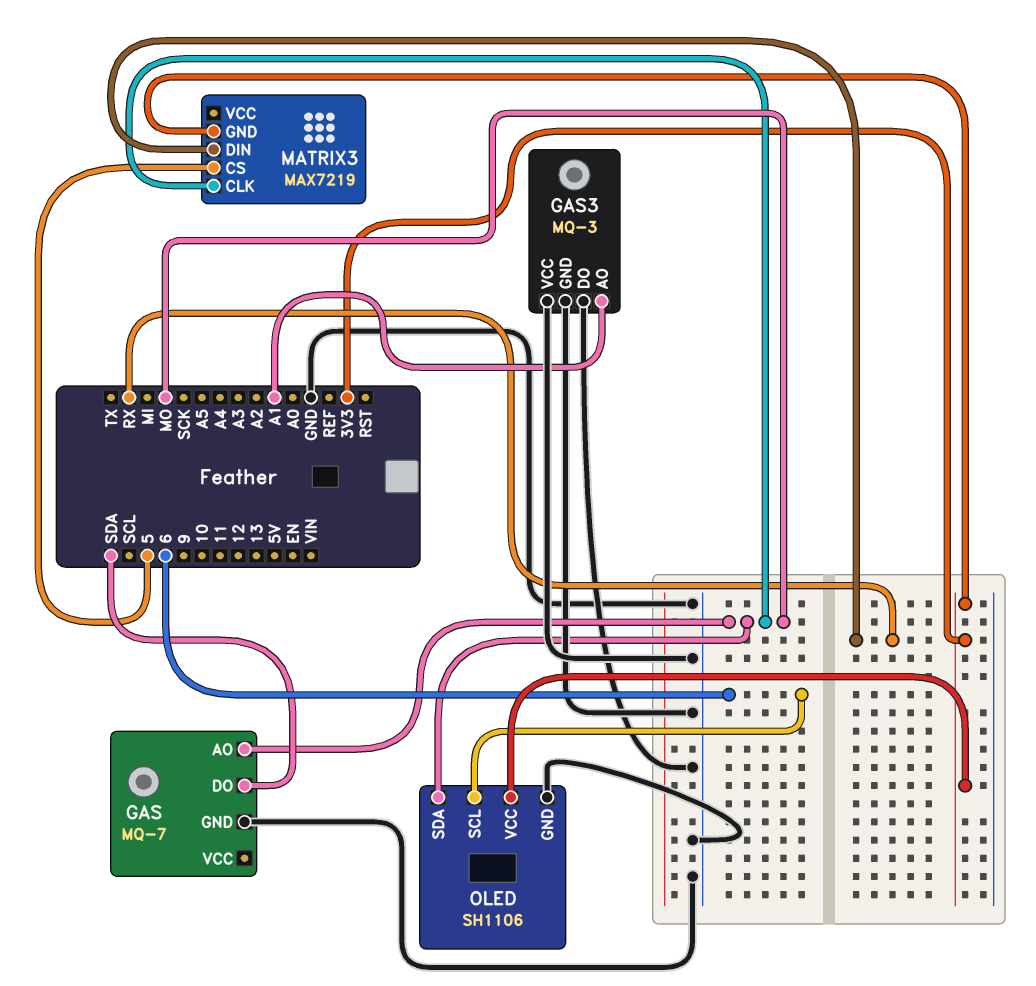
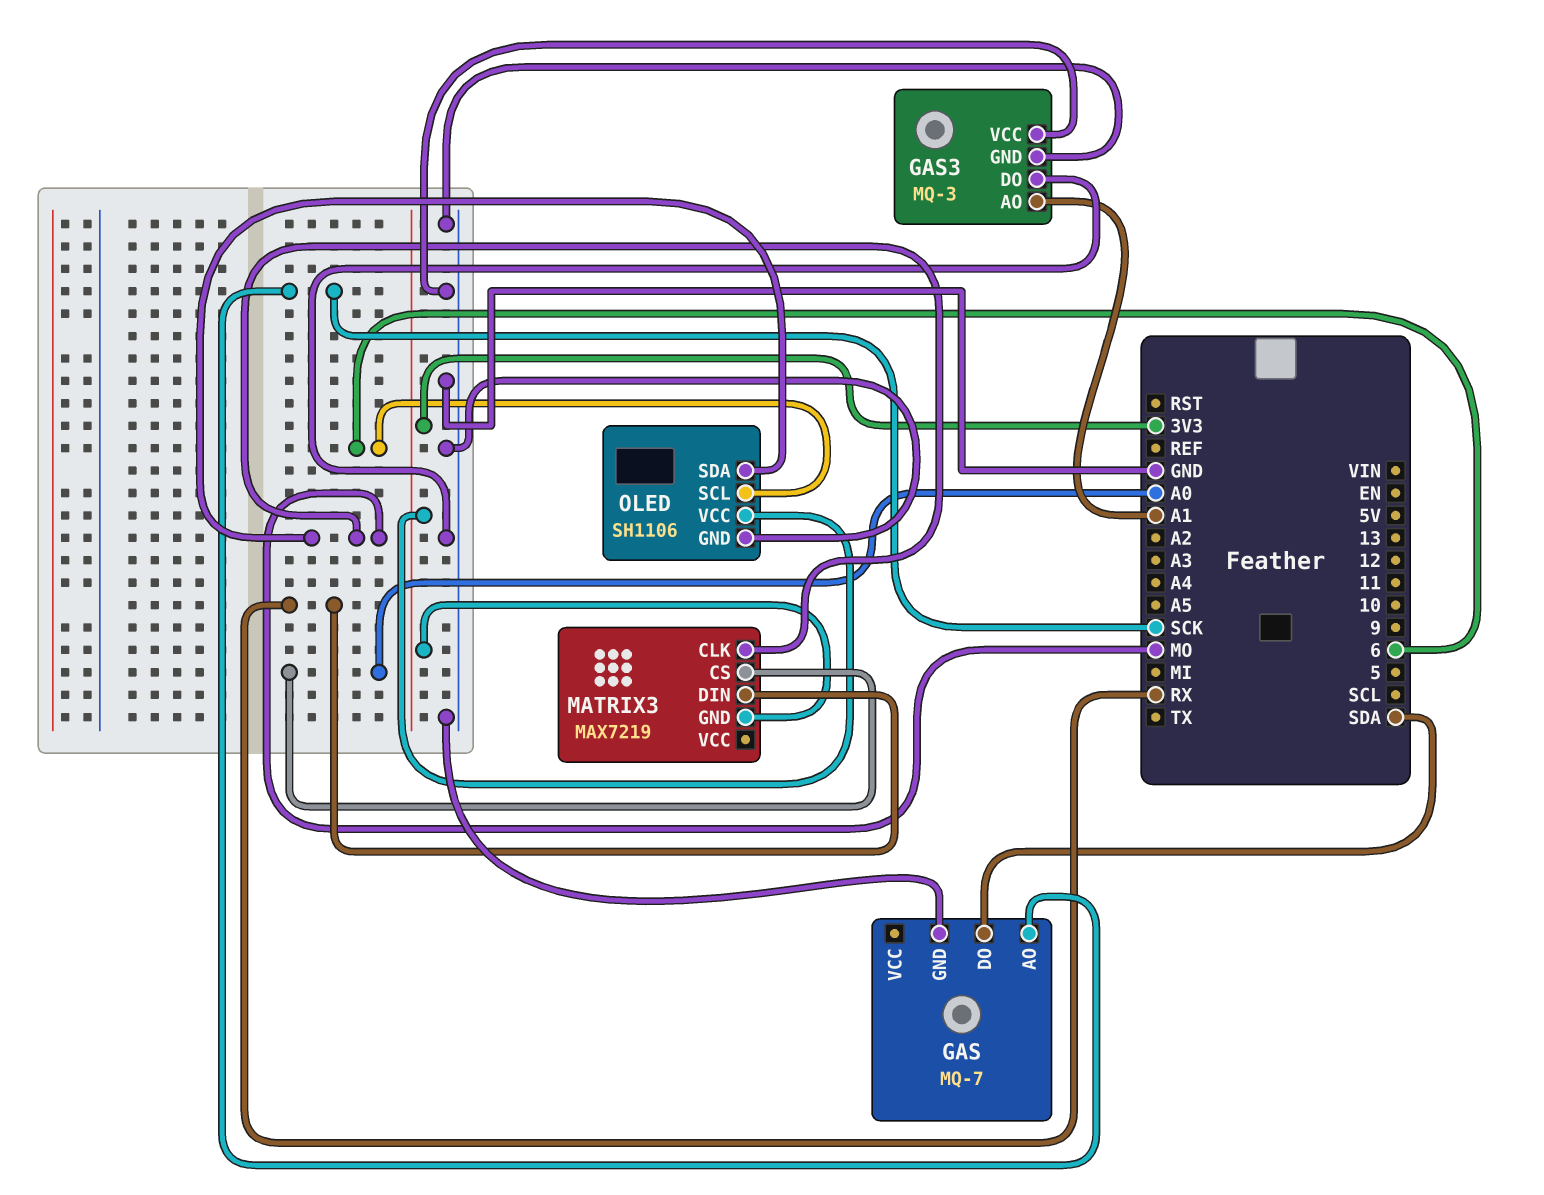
GAS pin AO: MO -> SCK
MATRIX3 pin CS: 5 -> A0

